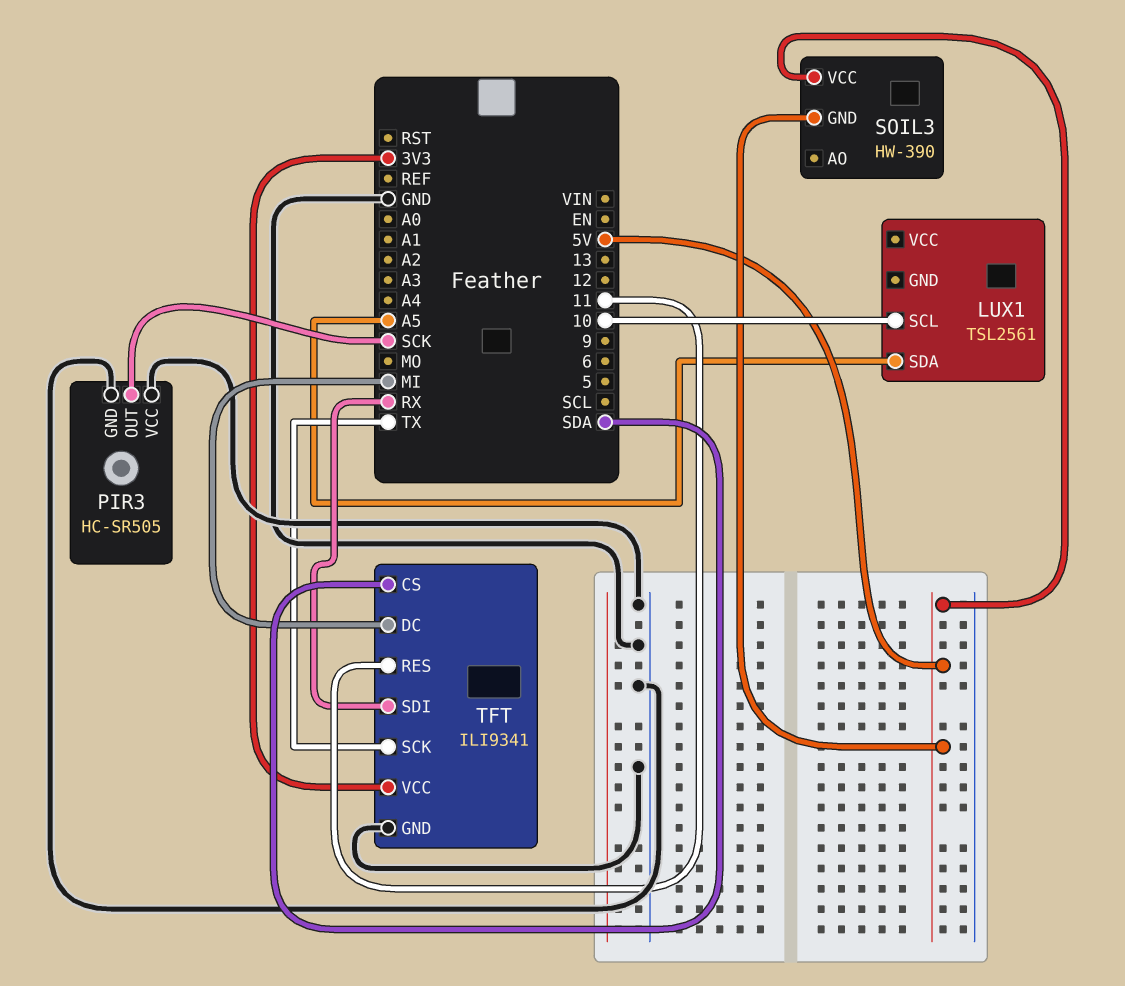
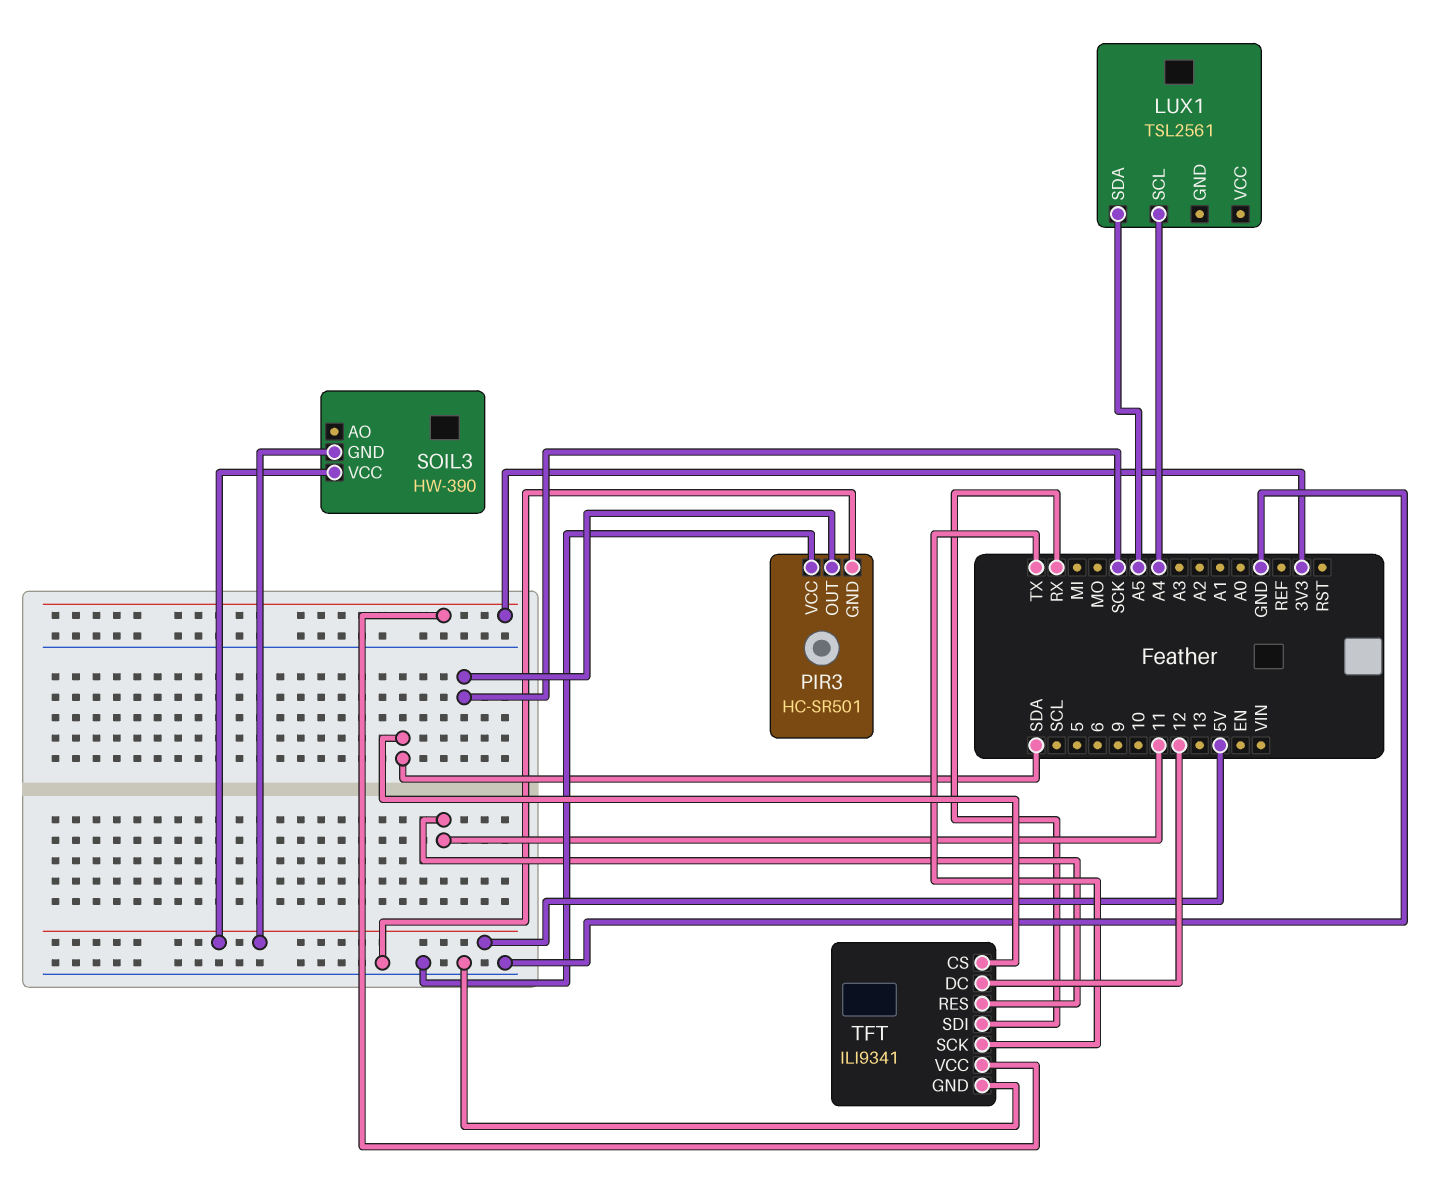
LUX1 pin SCL: 10 -> A4
PIR3: HC-SR505 -> HC-SR501
TFT pin DC: MI -> 12

